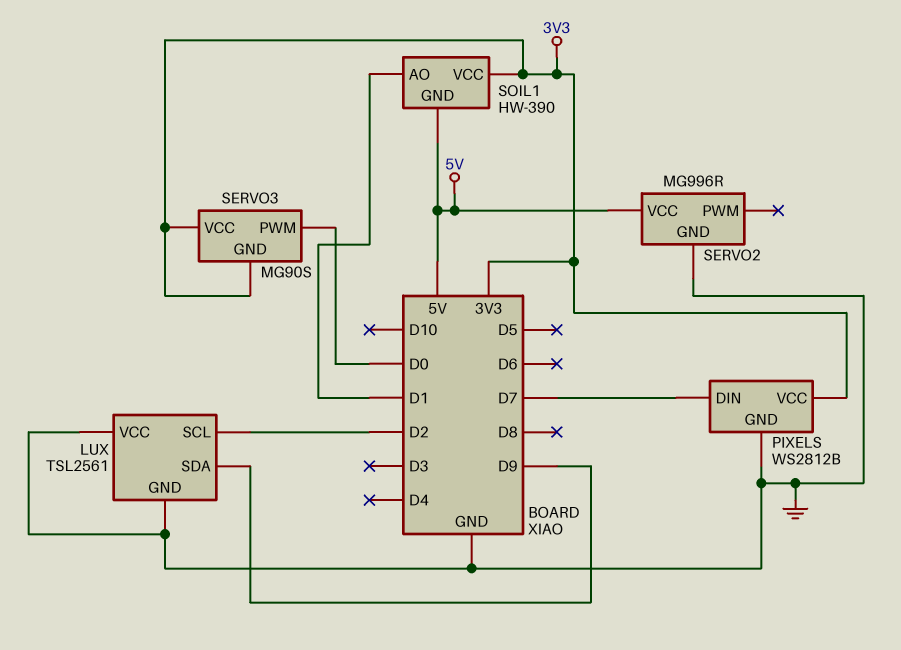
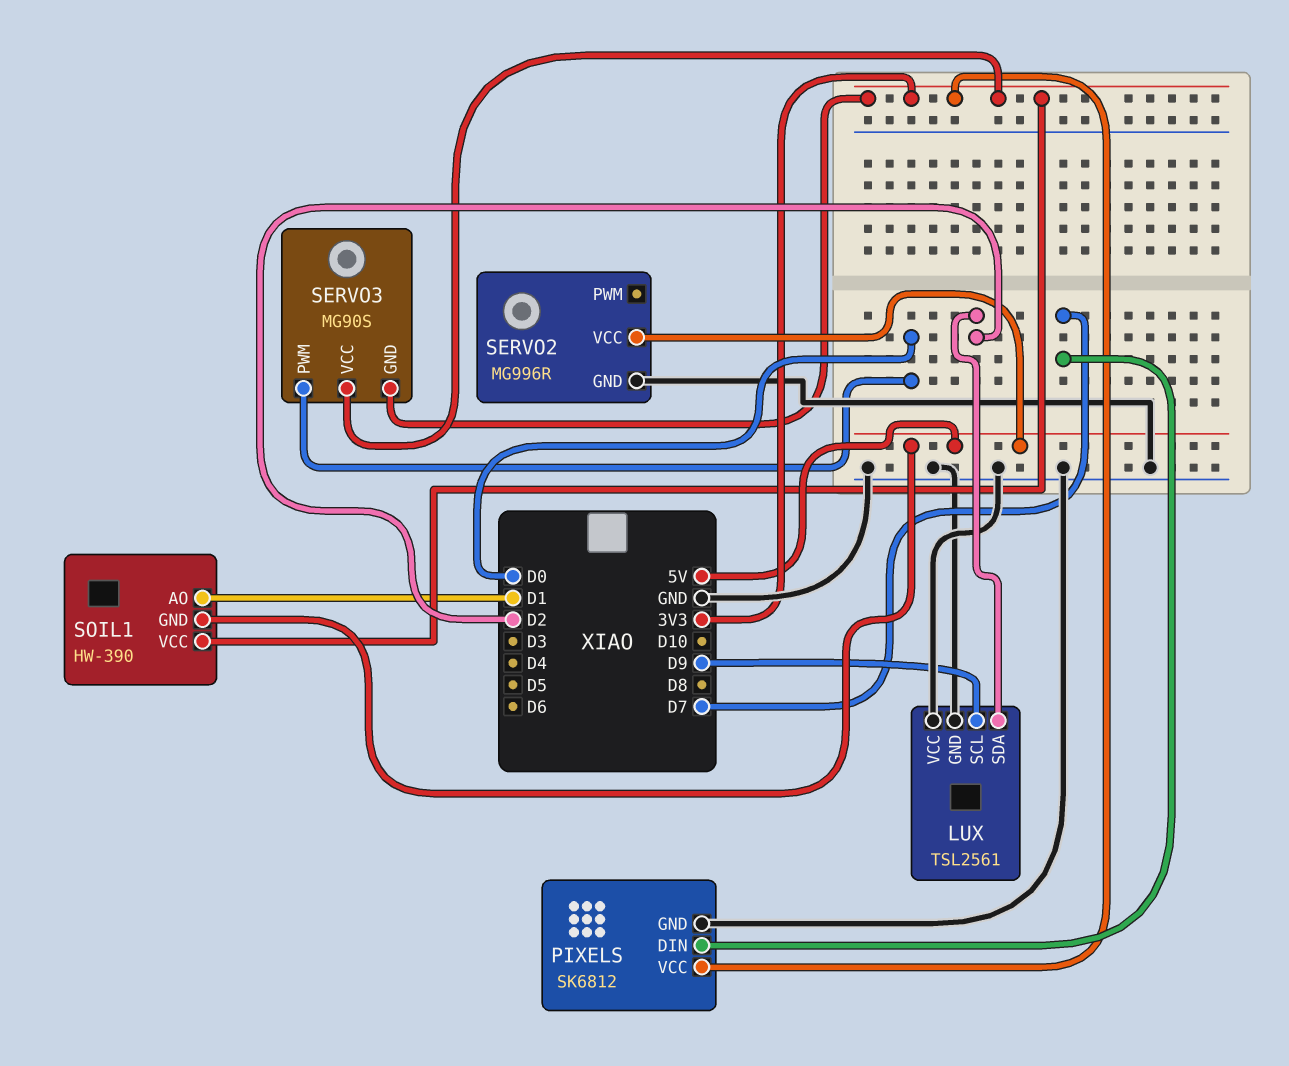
LUX pin SCL: D2 -> D9
LUX pin SDA: D9 -> D2
PIXELS: WS2812B -> SK6812

